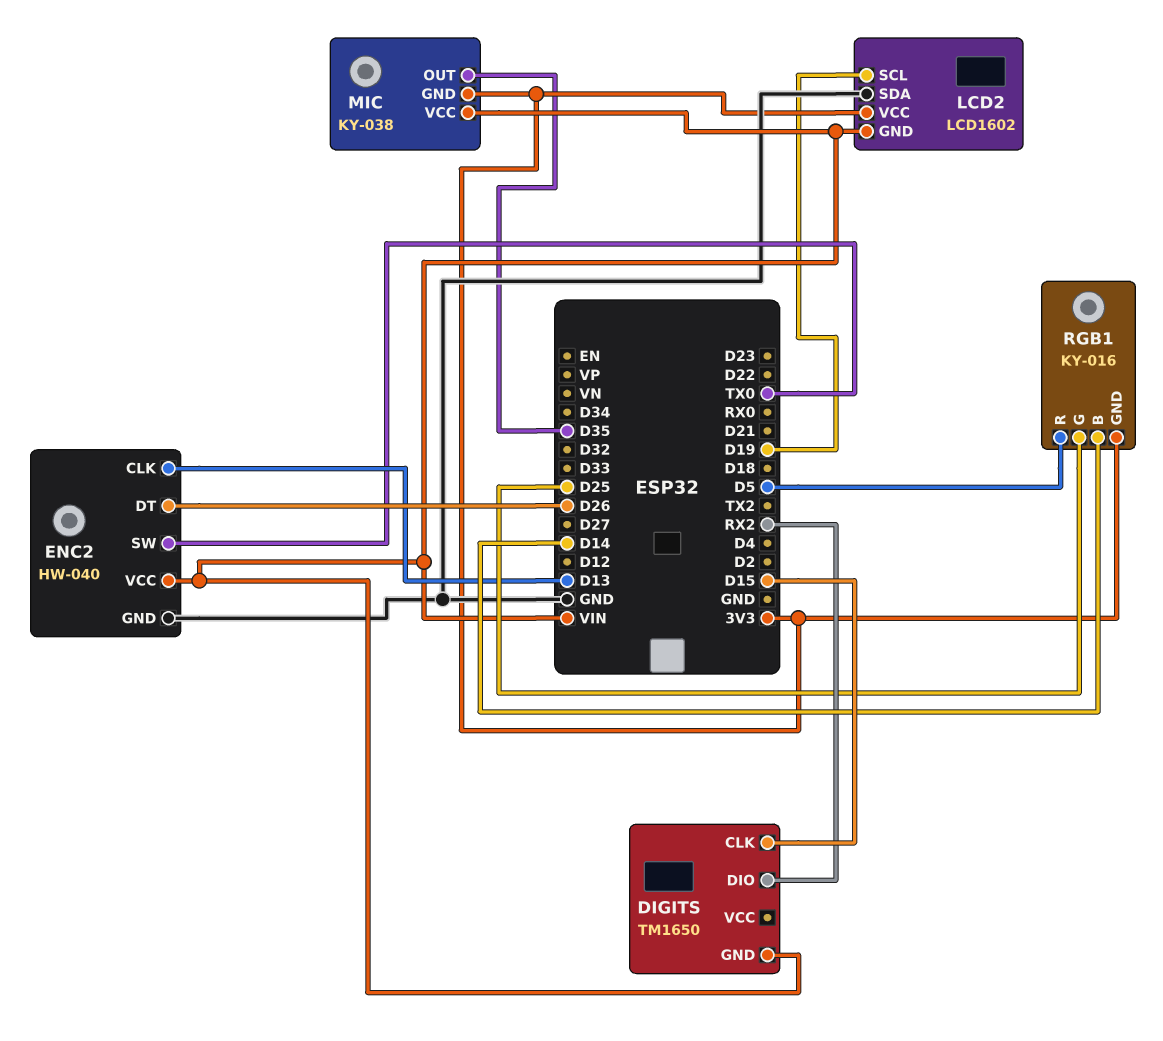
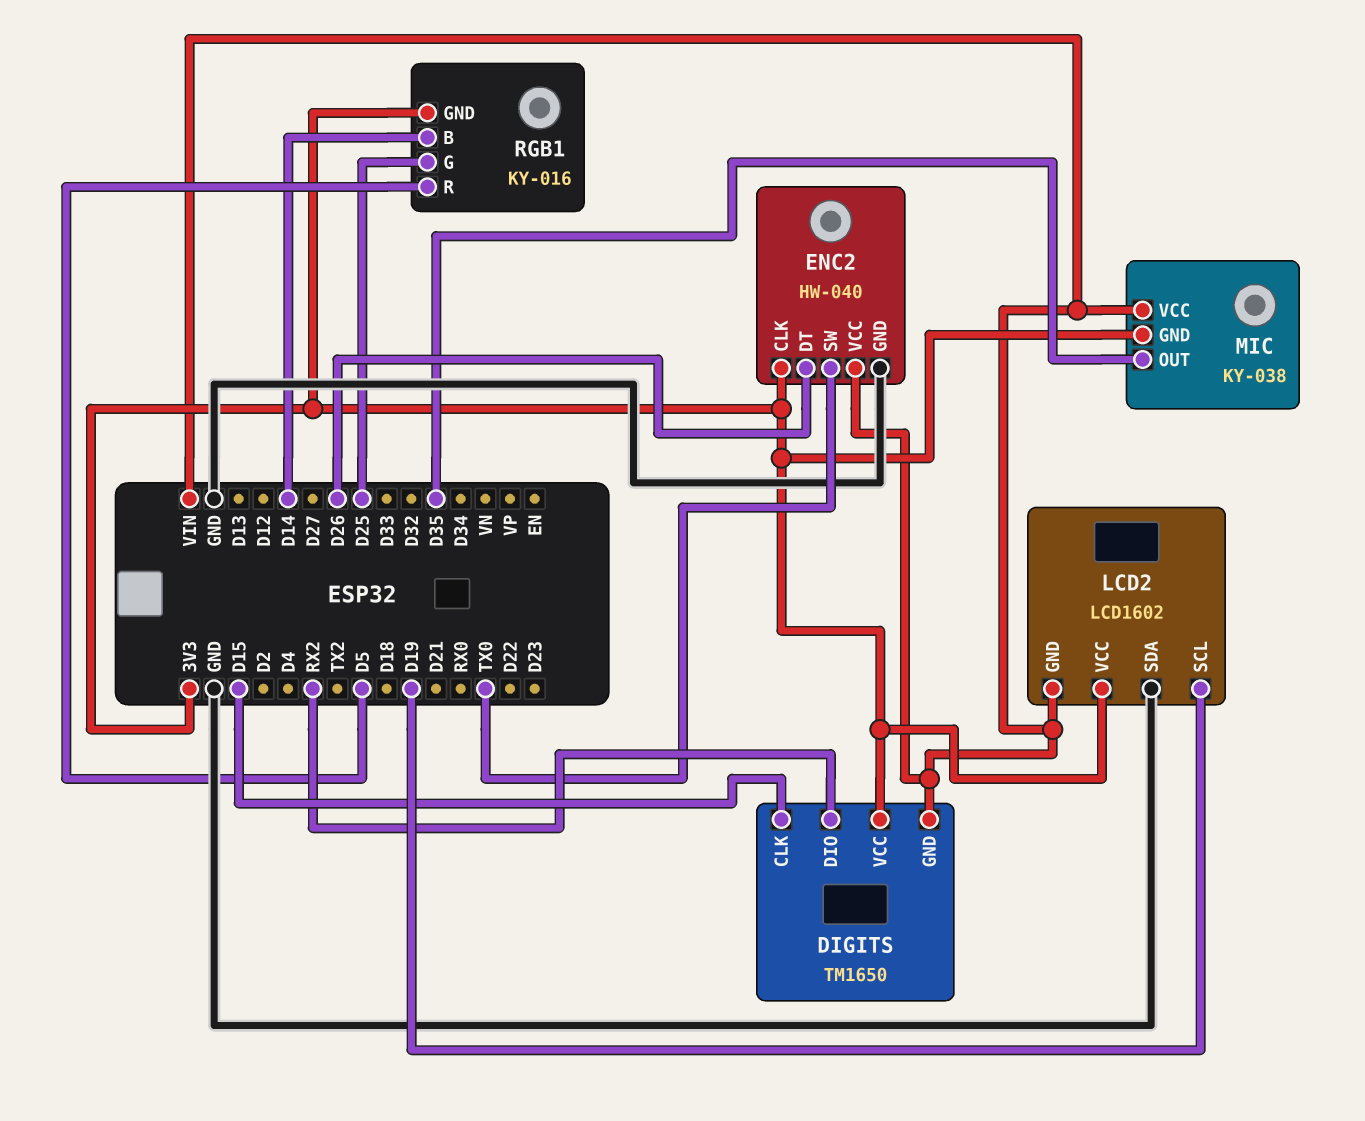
DIGITS pin VCC: none -> 3V3
ENC2 pin CLK: D13 -> 3V3

